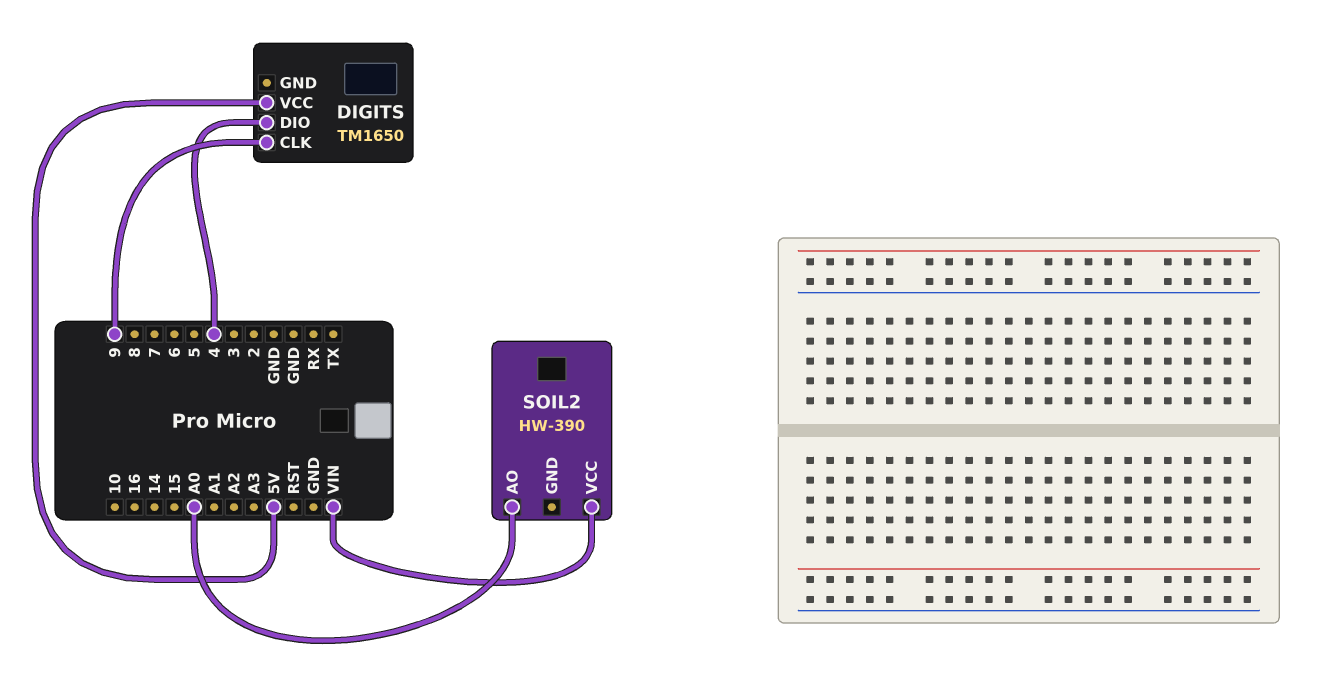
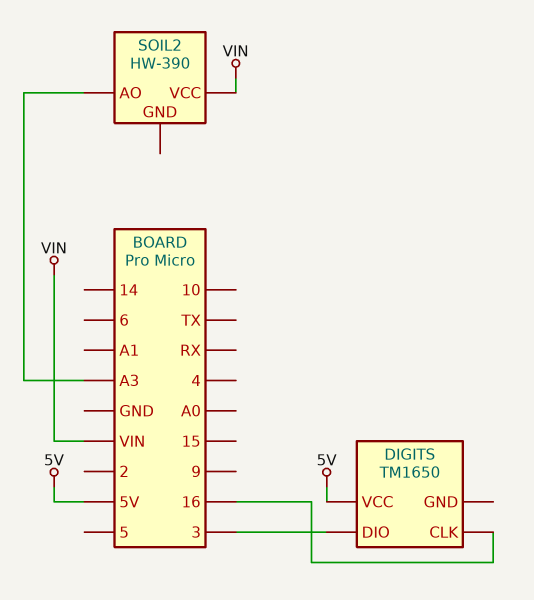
DIGITS pin CLK: 9 -> 16
DIGITS pin DIO: 4 -> 3
SOIL2 pin AO: A0 -> A3

